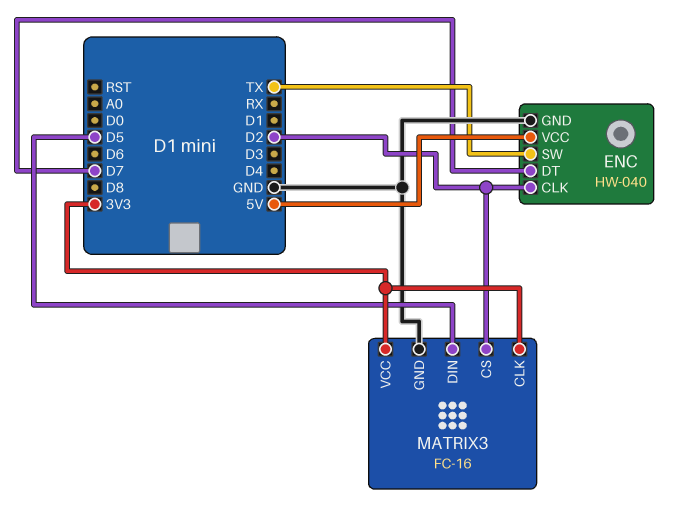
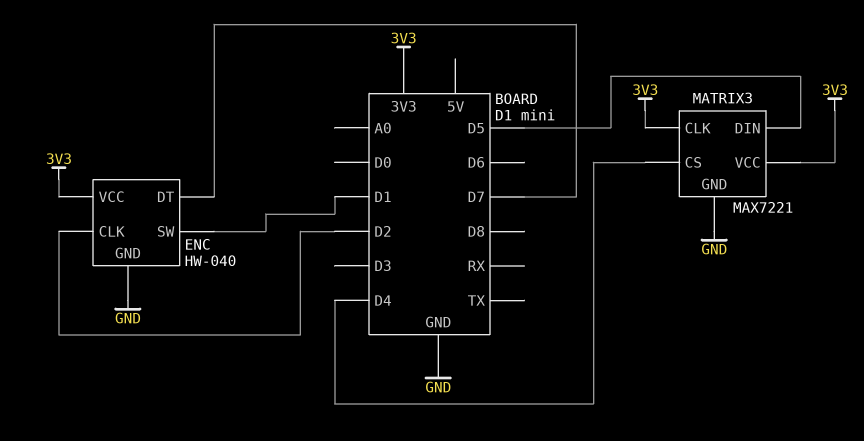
ENC pin SW: TX -> D1
ENC pin VCC: 5V -> 3V3
MATRIX3: FC-16 -> MAX7221
MATRIX3 pin CS: D2 -> D4

